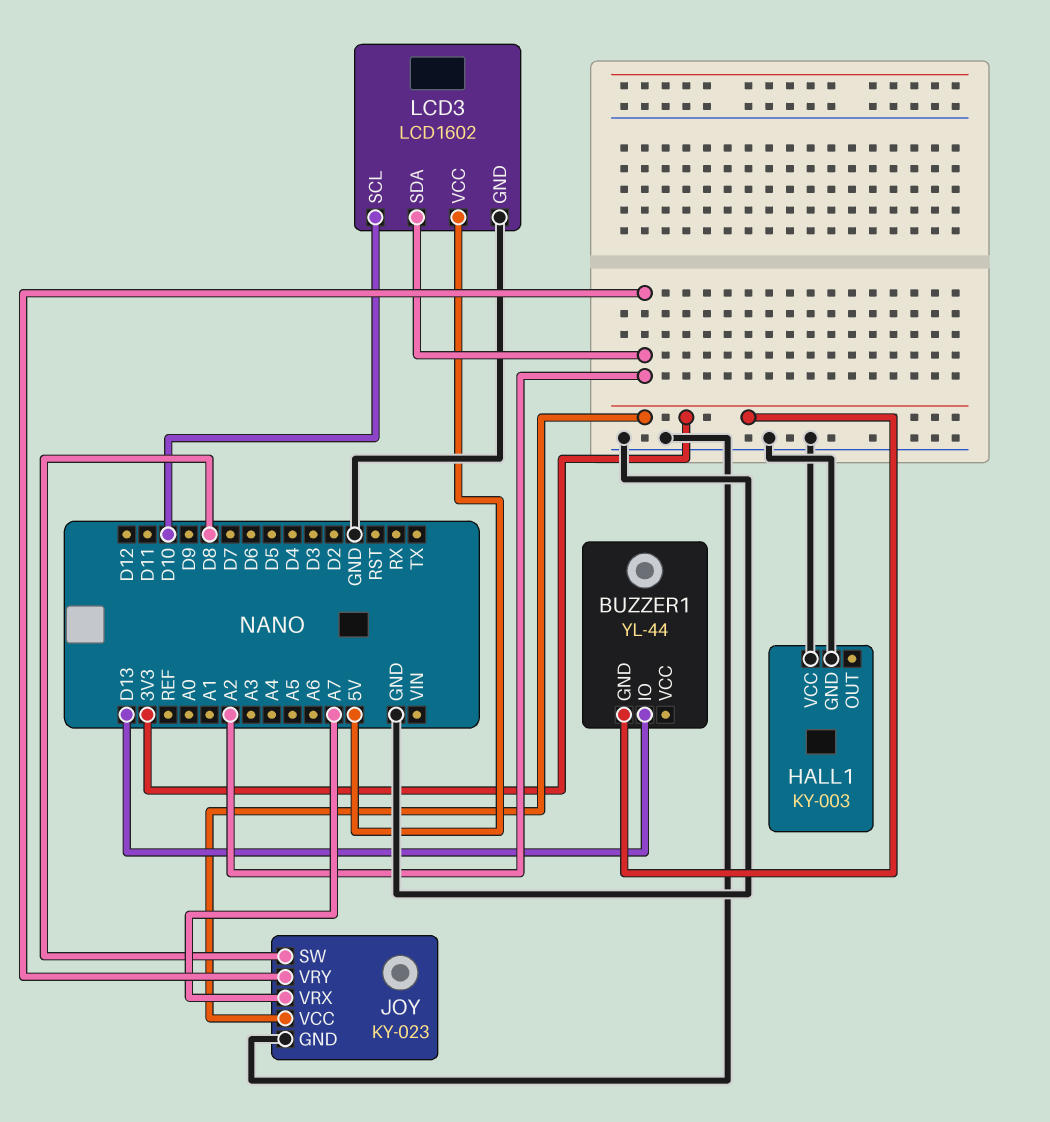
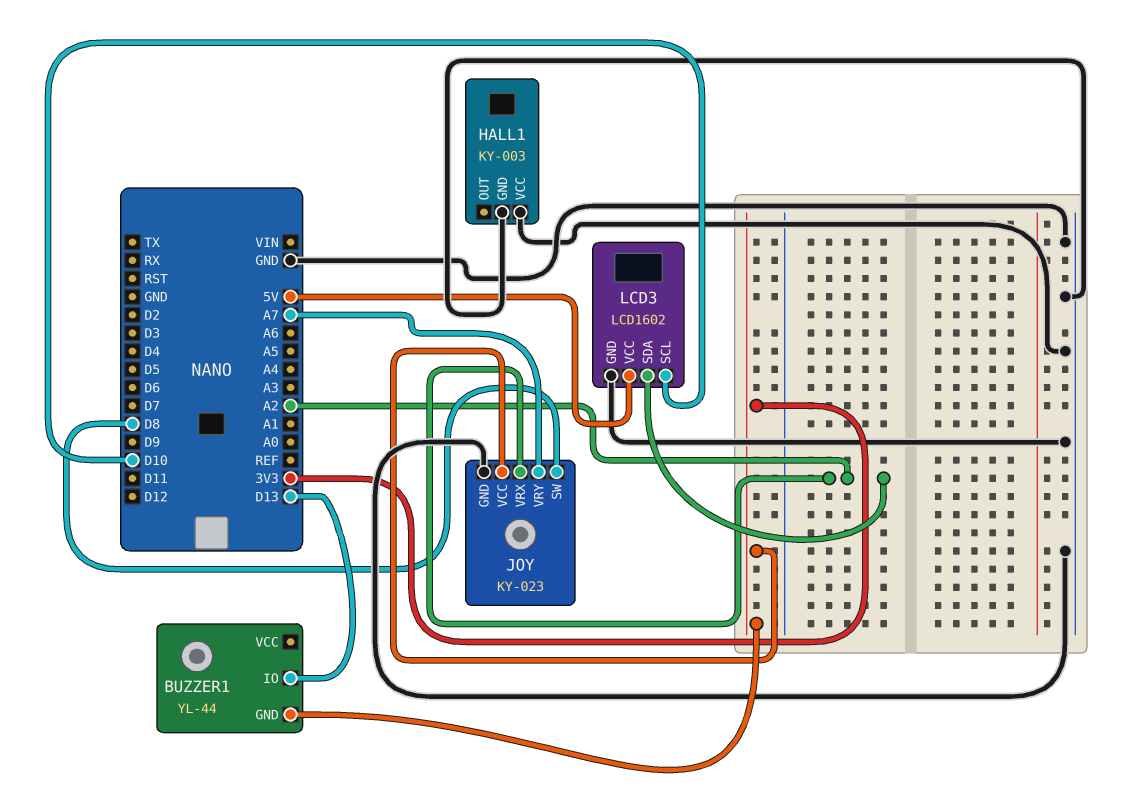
JOY pin VRX: A7 -> A2
JOY pin VRY: A2 -> A7

